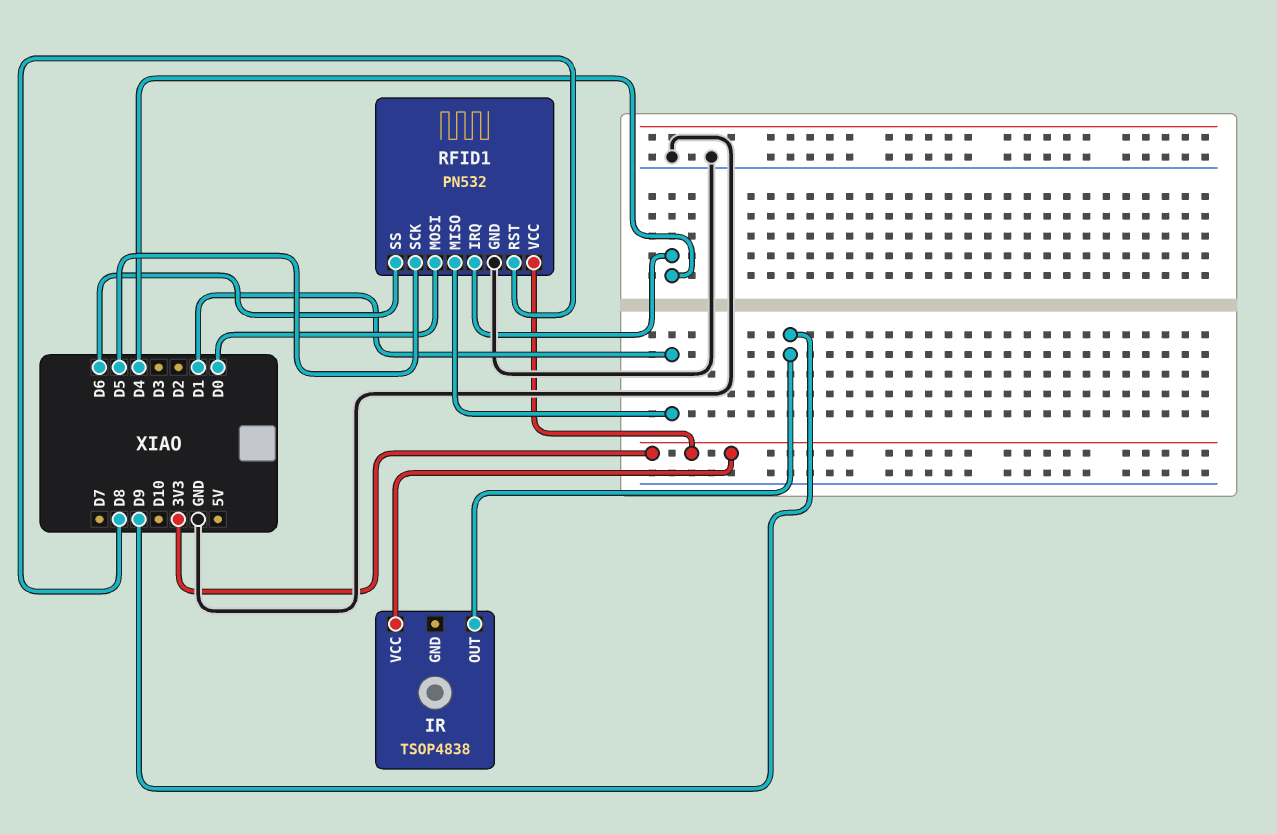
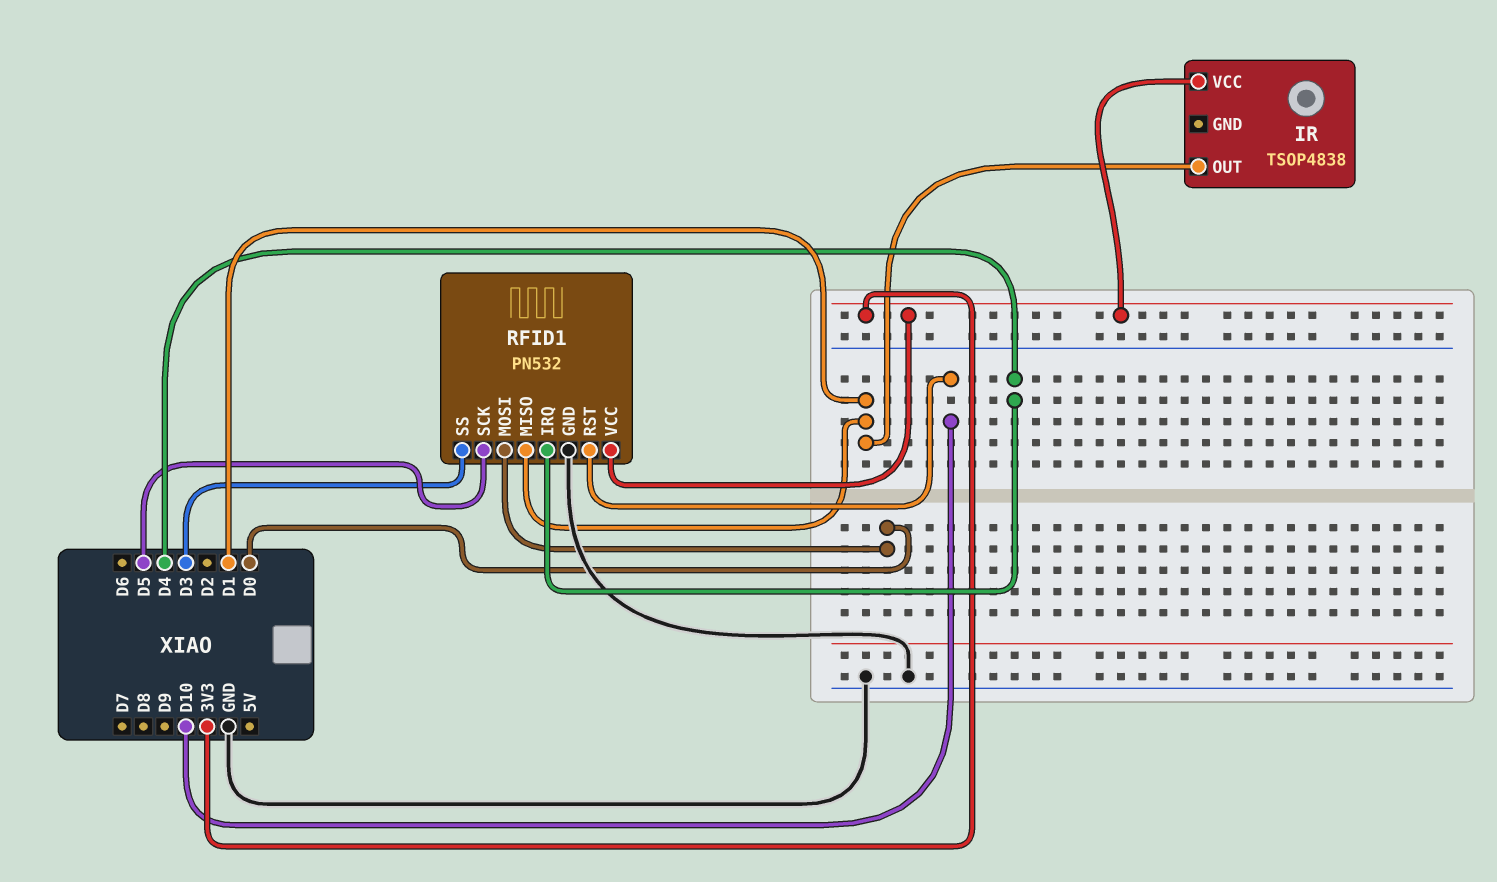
IR pin OUT: D9 -> D1
RFID1 pin RST: D8 -> D10
RFID1 pin SS: D6 -> D3

